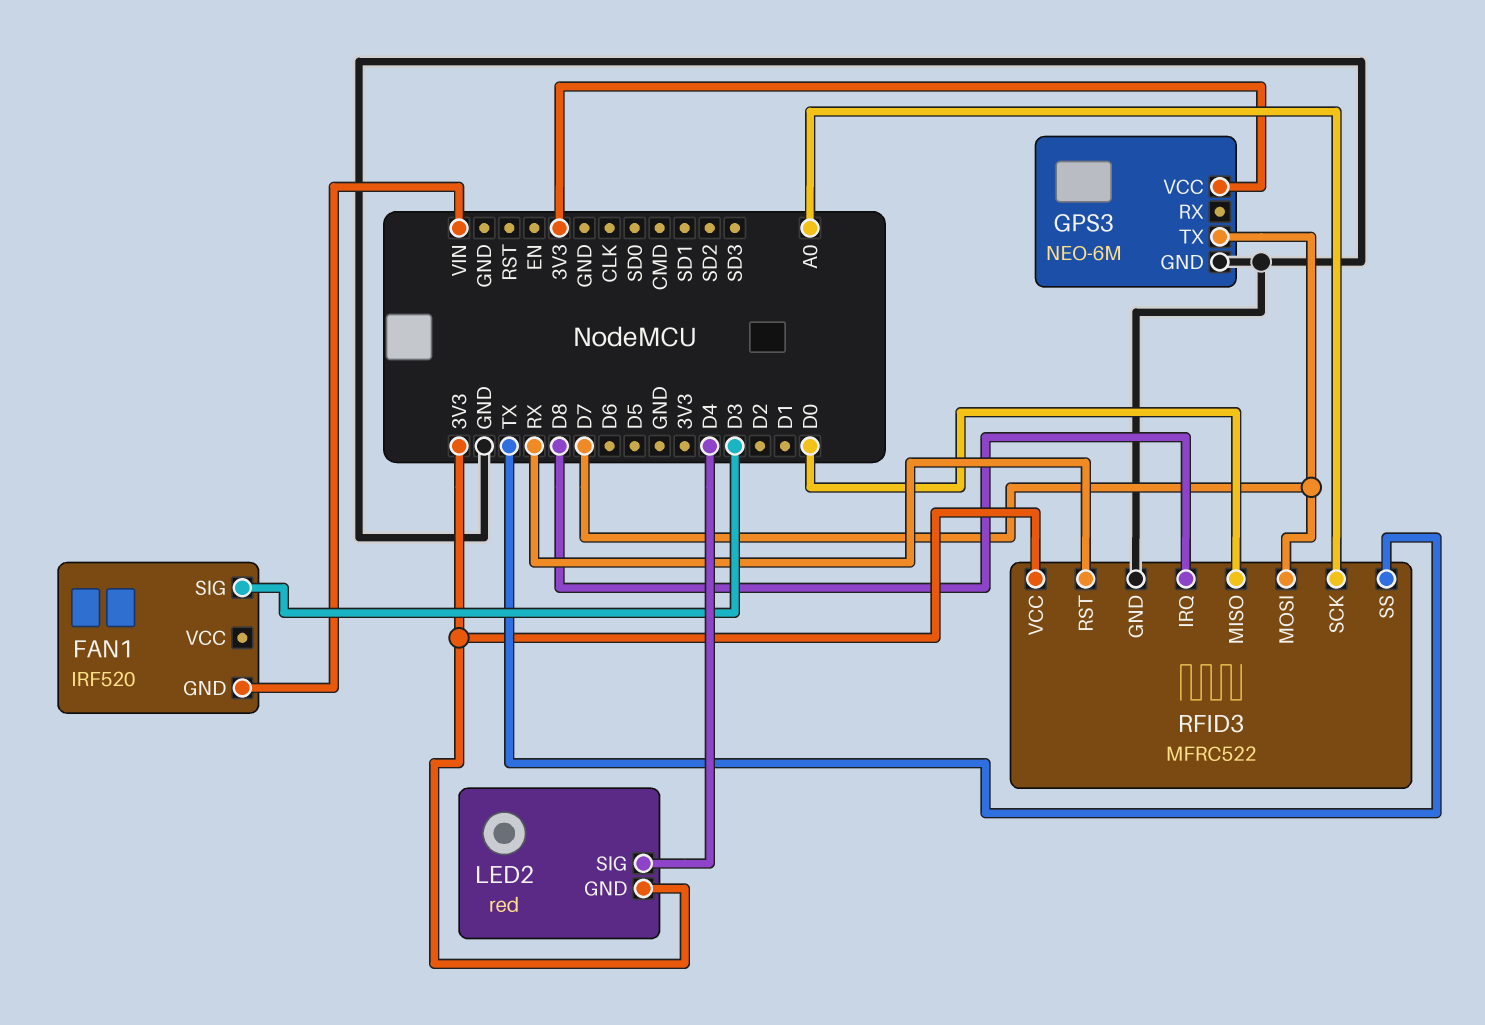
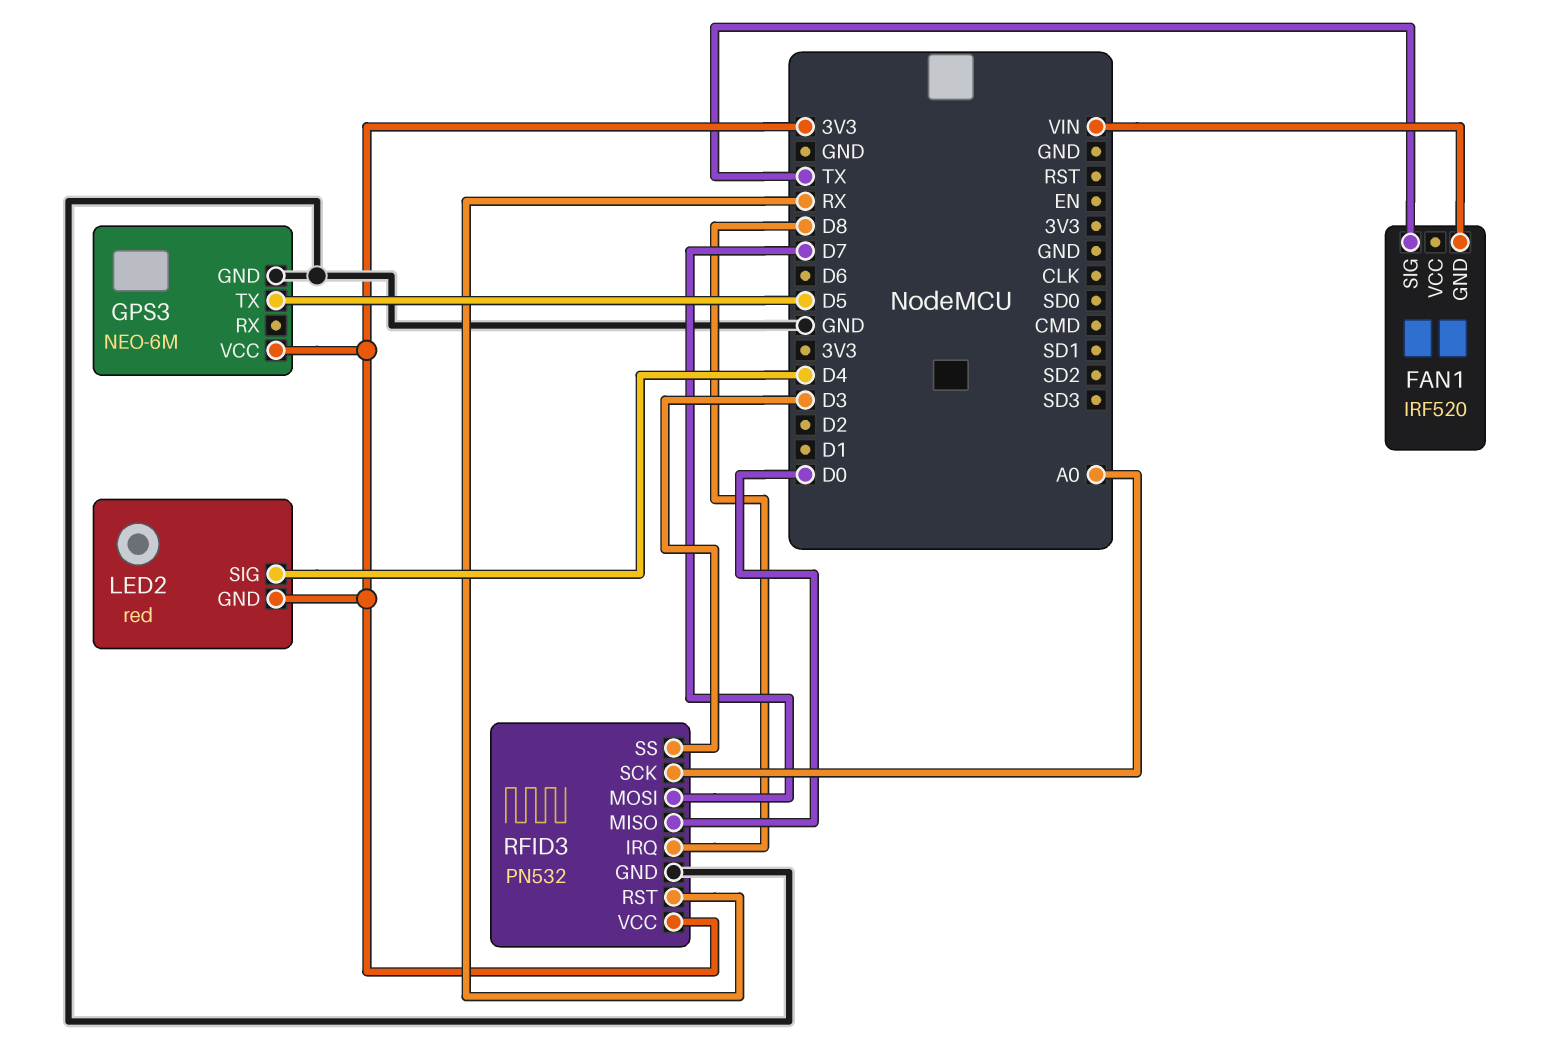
FAN1 pin SIG: D3 -> TX
GPS3 pin TX: D7 -> D5
RFID3: MFRC522 -> PN532
RFID3 pin SS: TX -> D3

